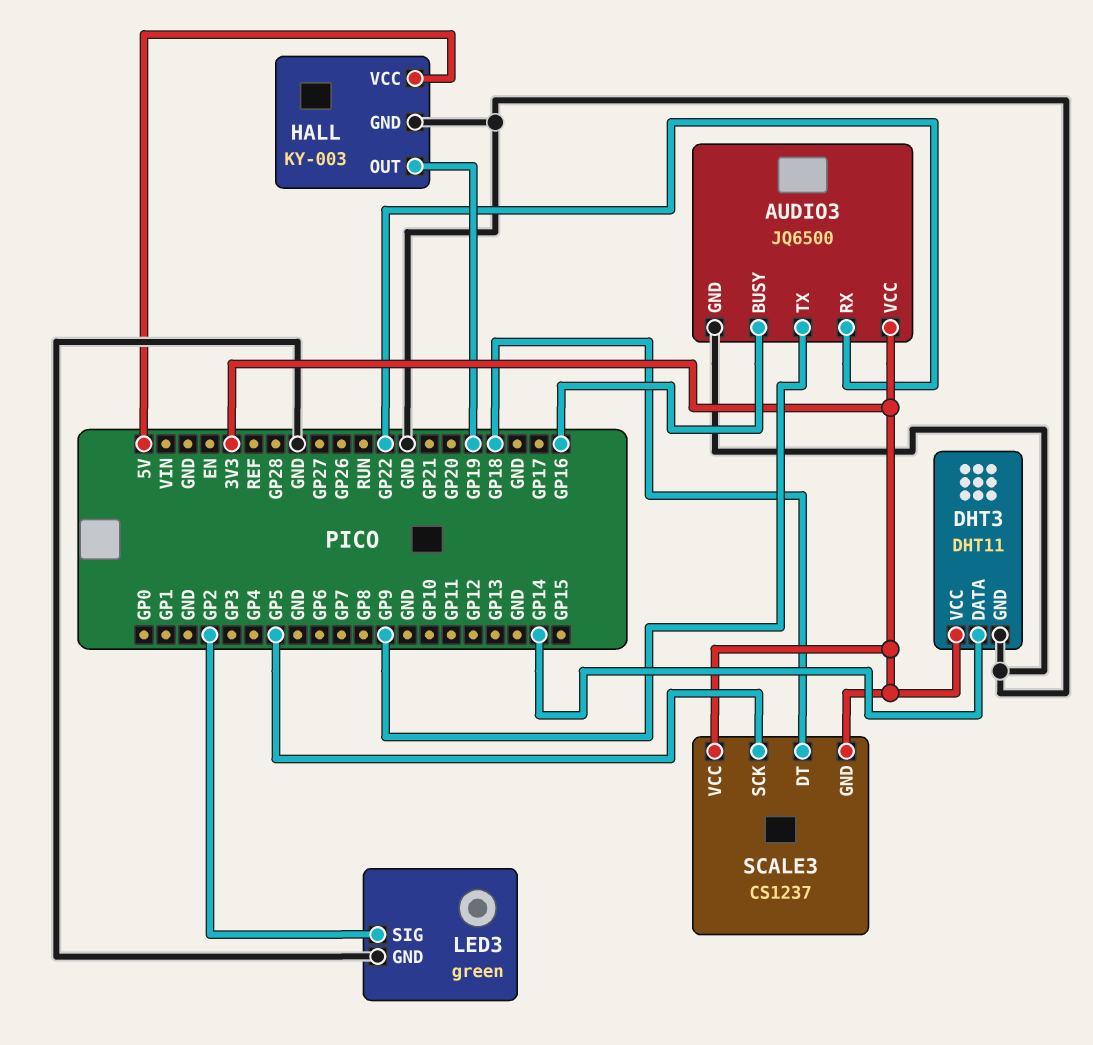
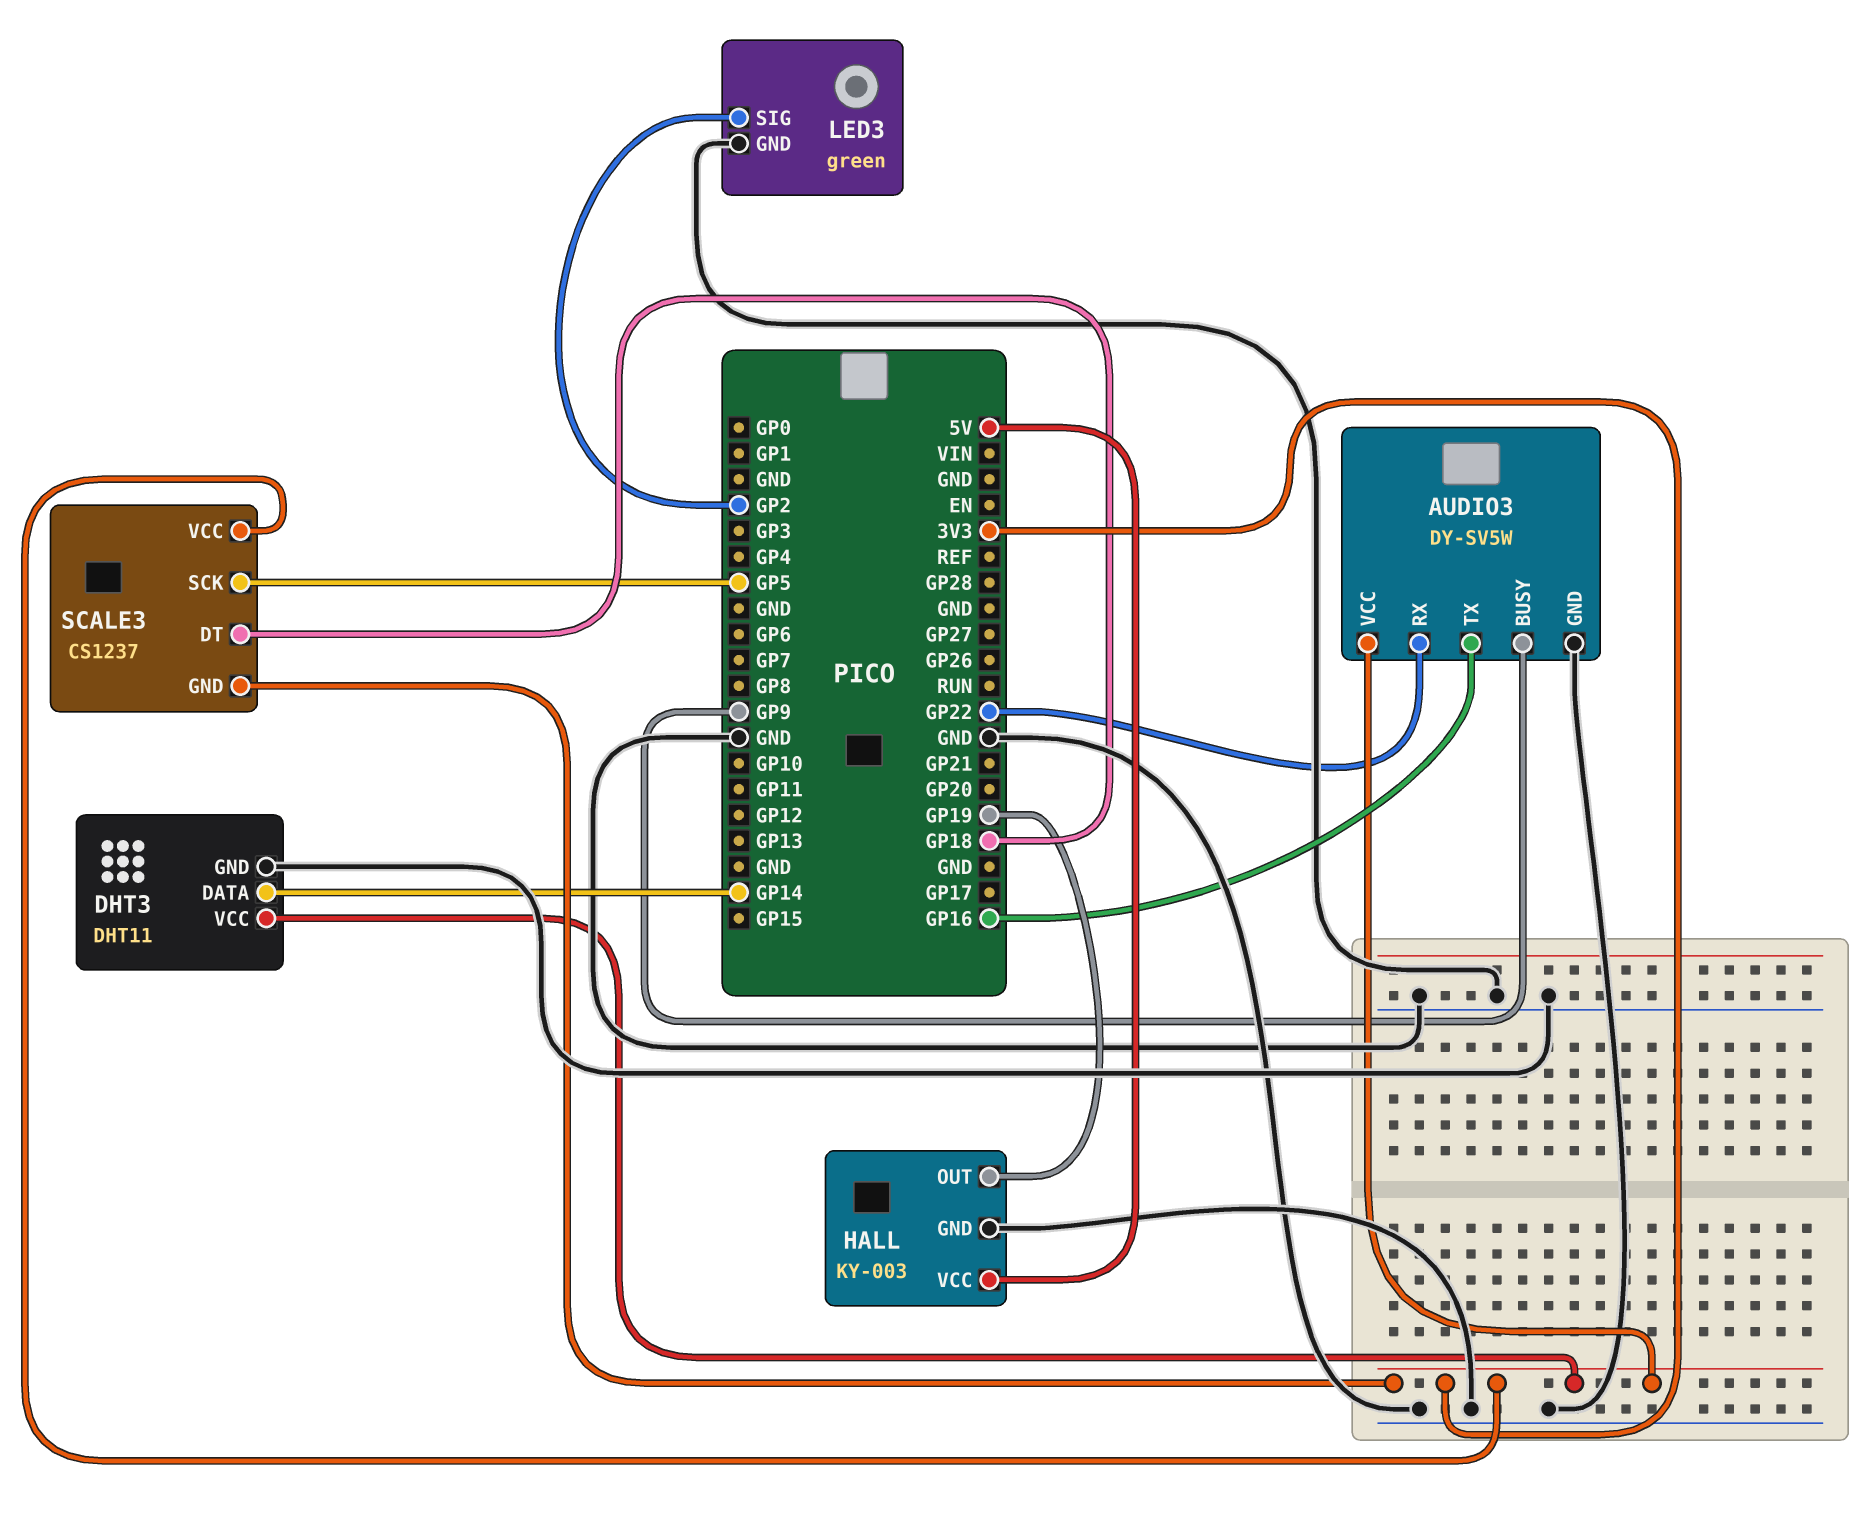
AUDIO3: JQ6500 -> DY-SV5W
AUDIO3 pin BUSY: GP16 -> GP9
AUDIO3 pin TX: GP9 -> GP16

